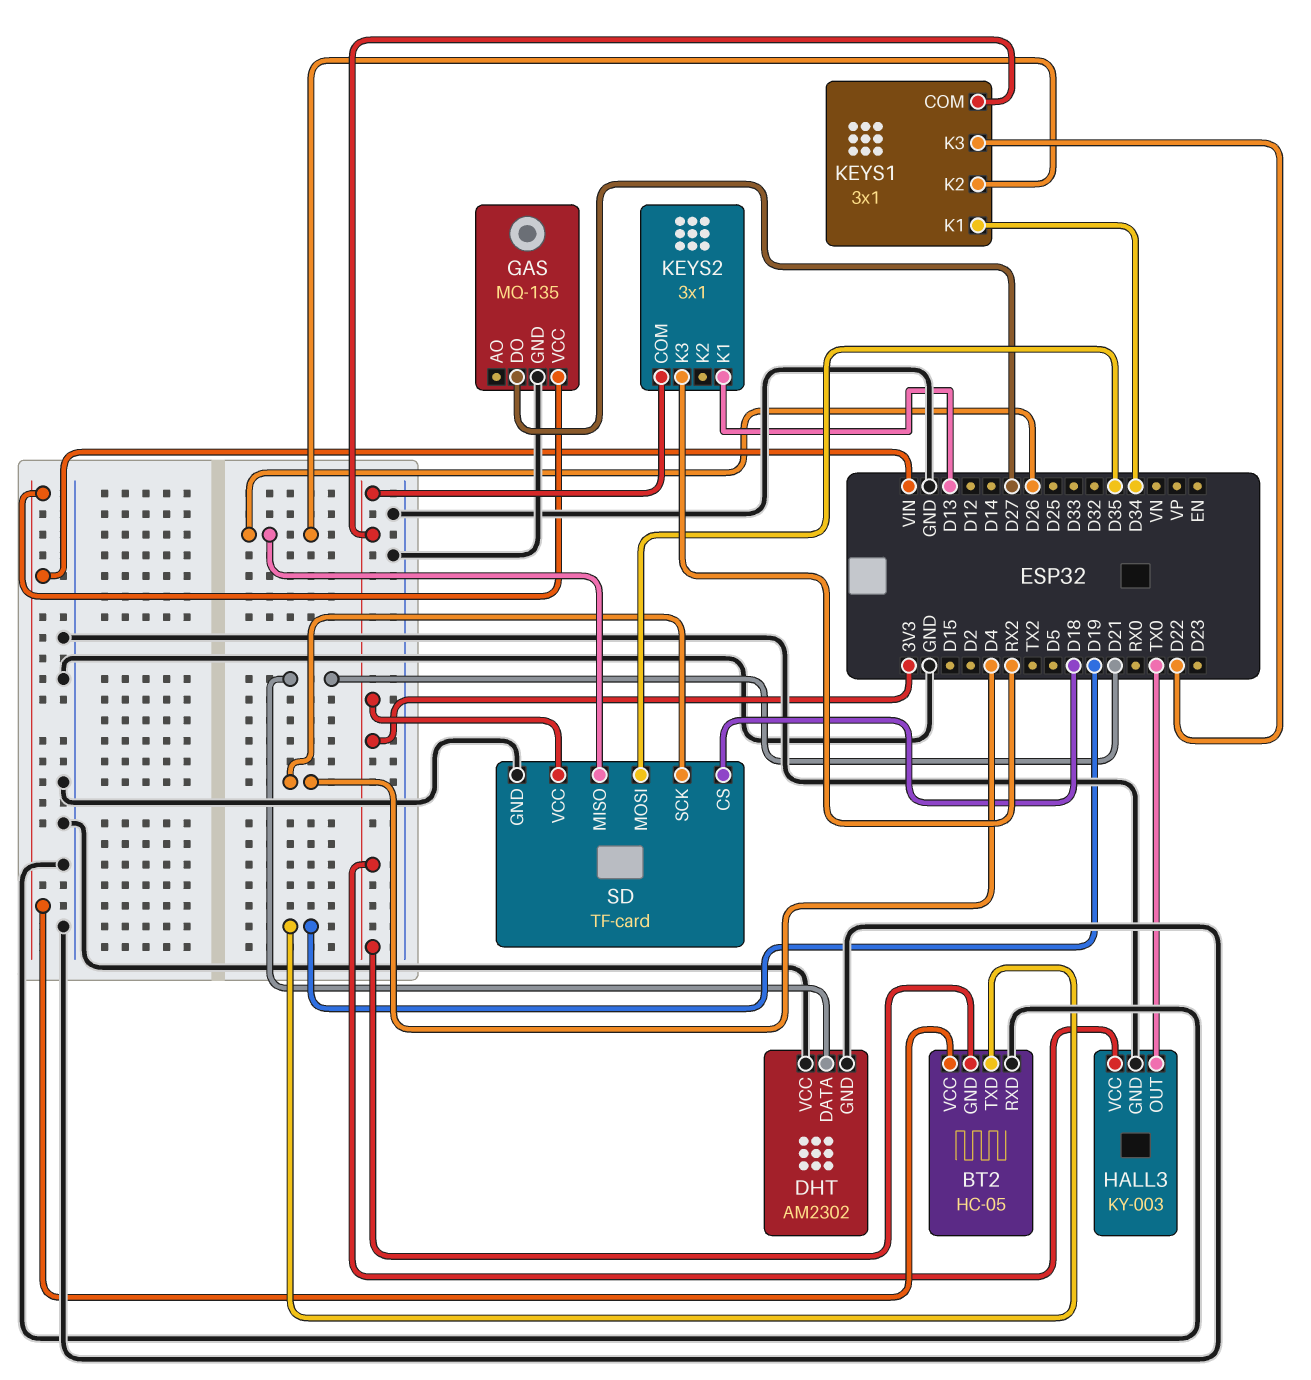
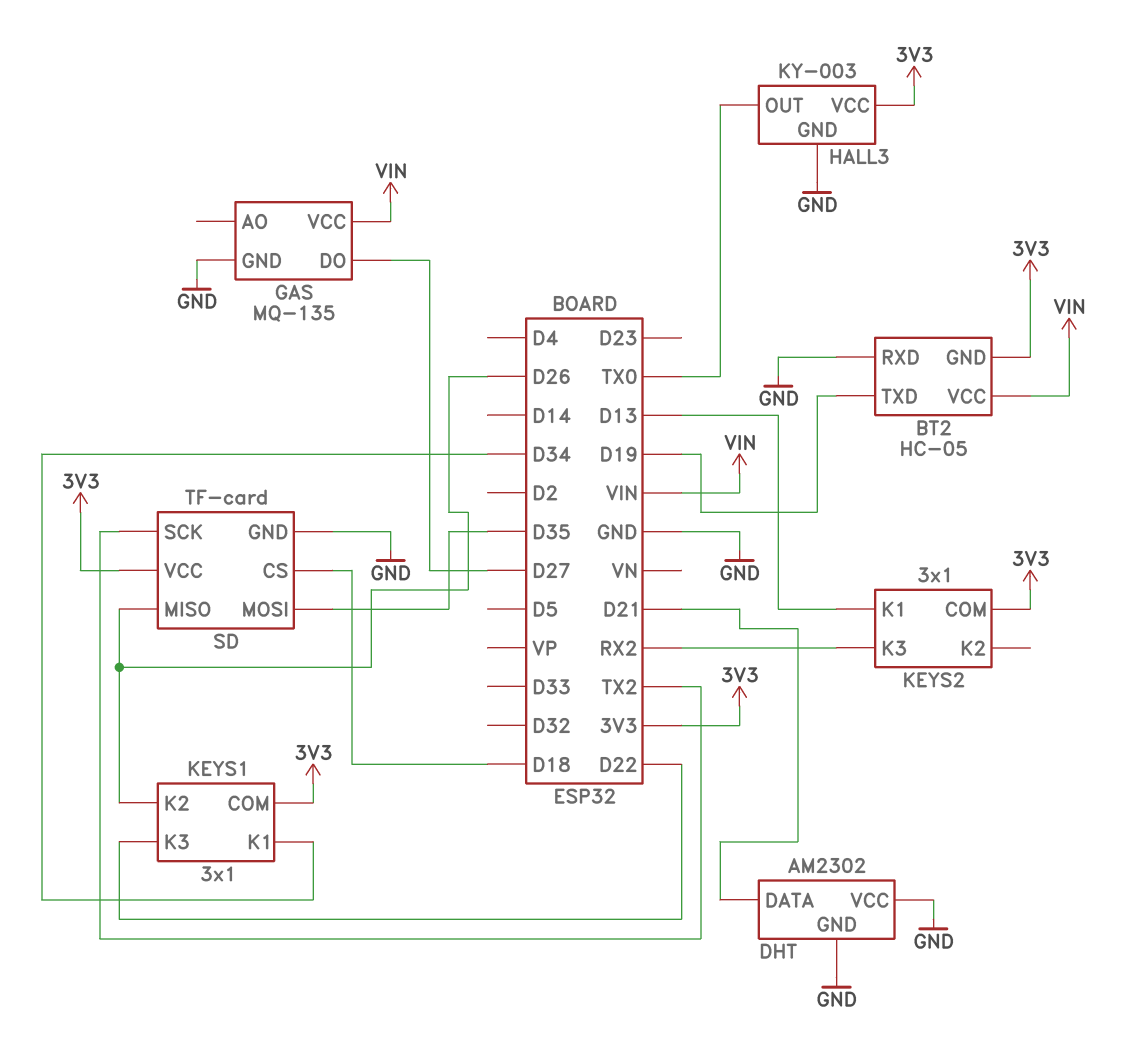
SD pin SCK: D4 -> TX2

